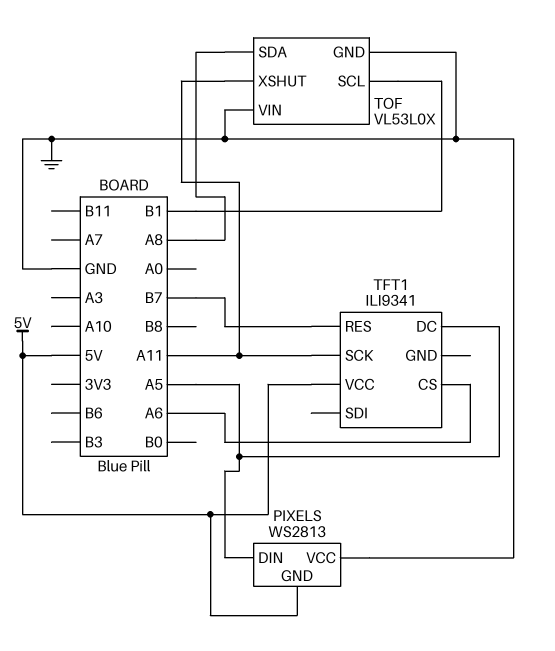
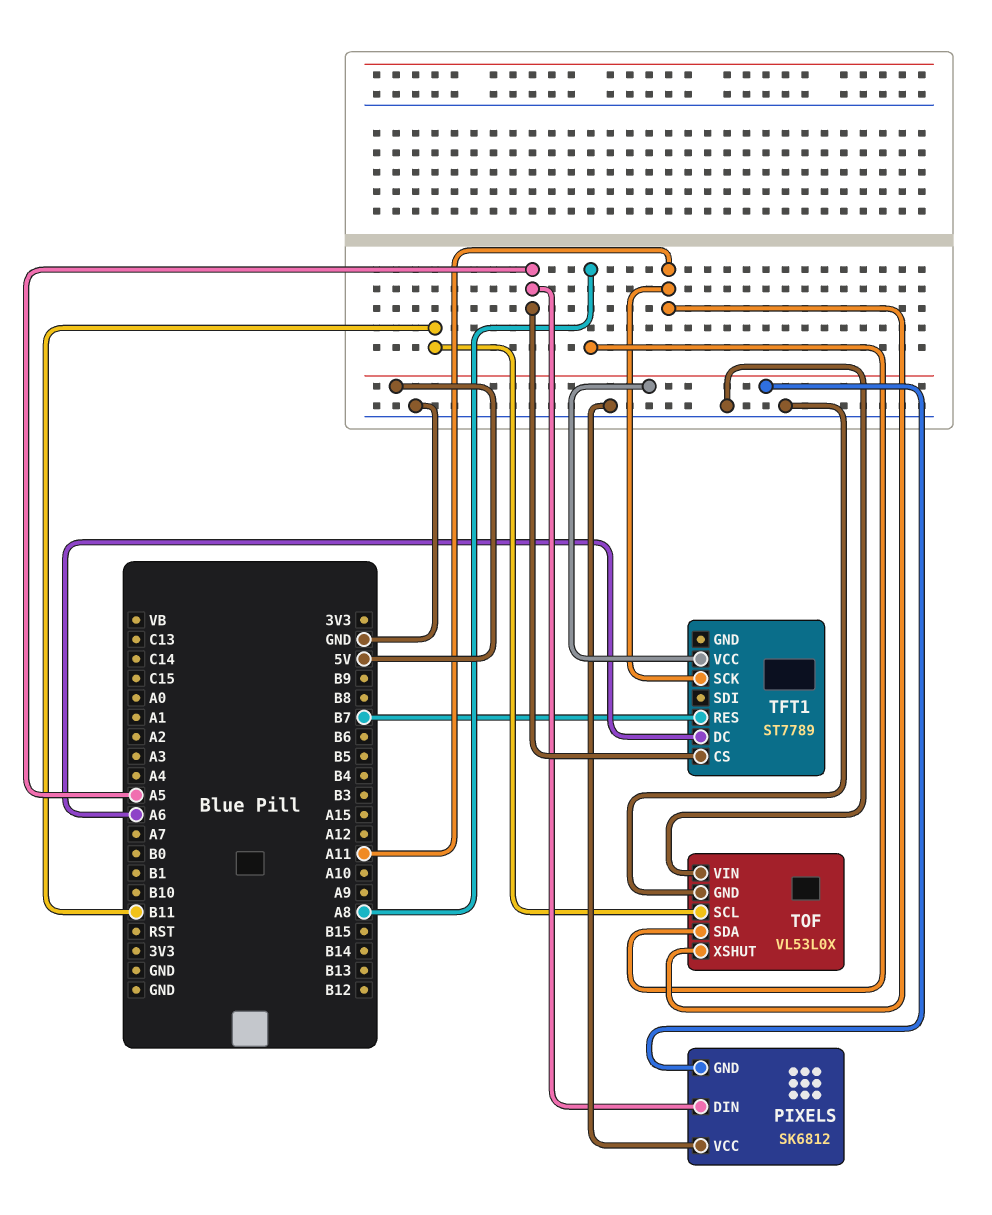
PIXELS: WS2813 -> SK6812
TFT1: ILI9341 -> ST7789
TFT1 pin CS: A6 -> A5
TFT1 pin DC: A5 -> A6
TOF pin SCL: B1 -> B11

